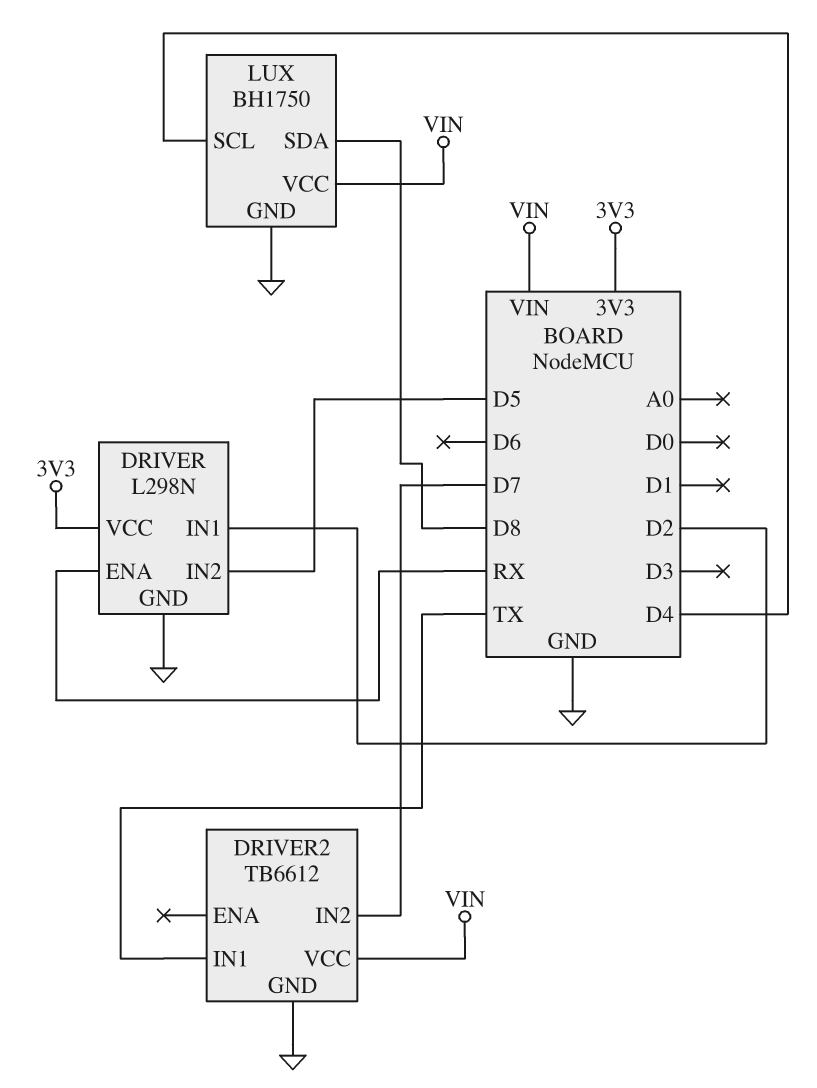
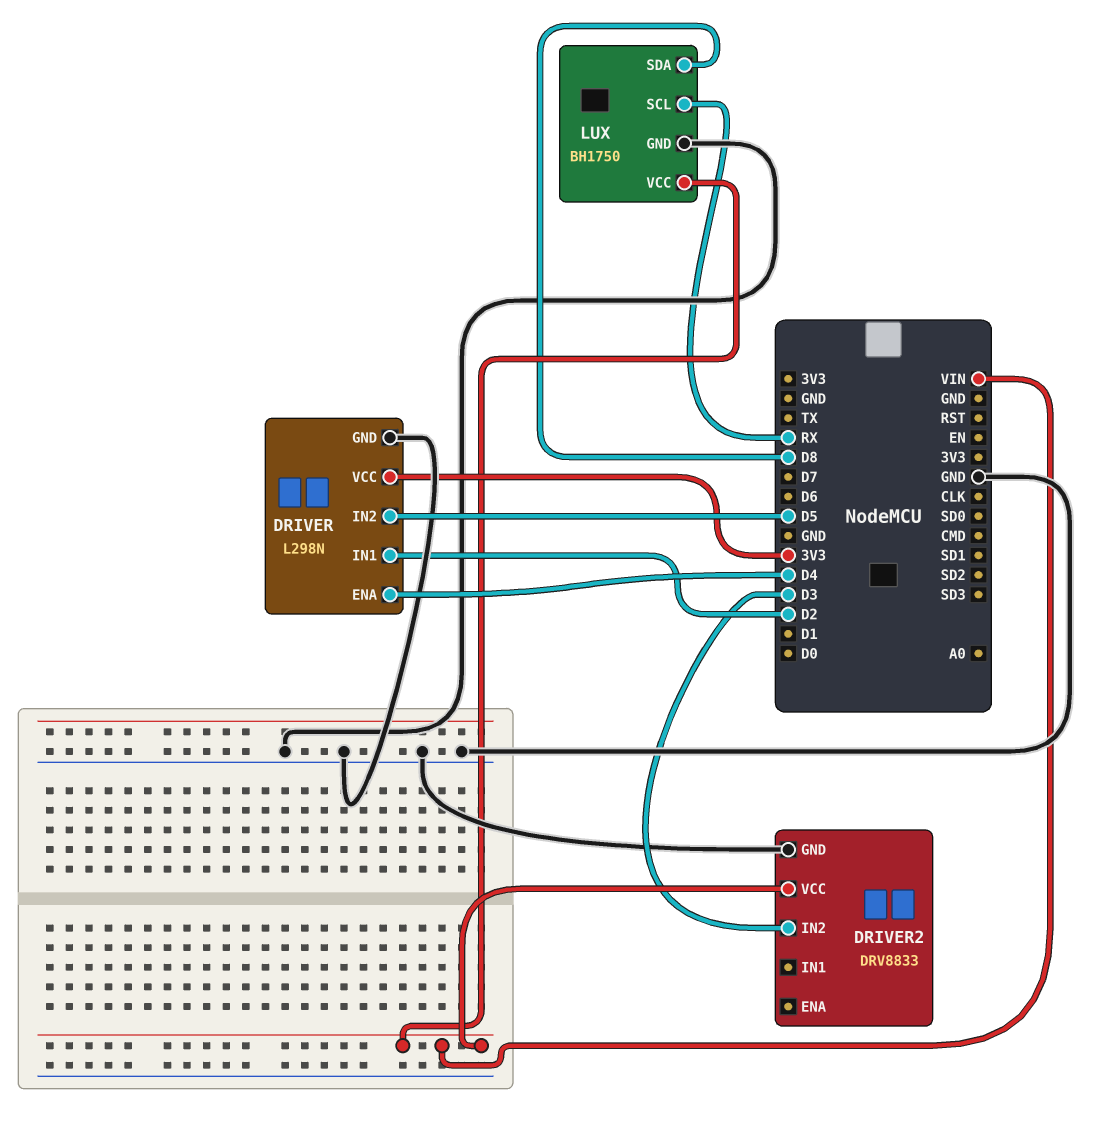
DRIVER pin ENA: RX -> D4
DRIVER2: TB6612 -> DRV8833
DRIVER2 pin IN1: TX -> none
DRIVER2 pin IN2: D7 -> D3
LUX pin SCL: D4 -> RX

